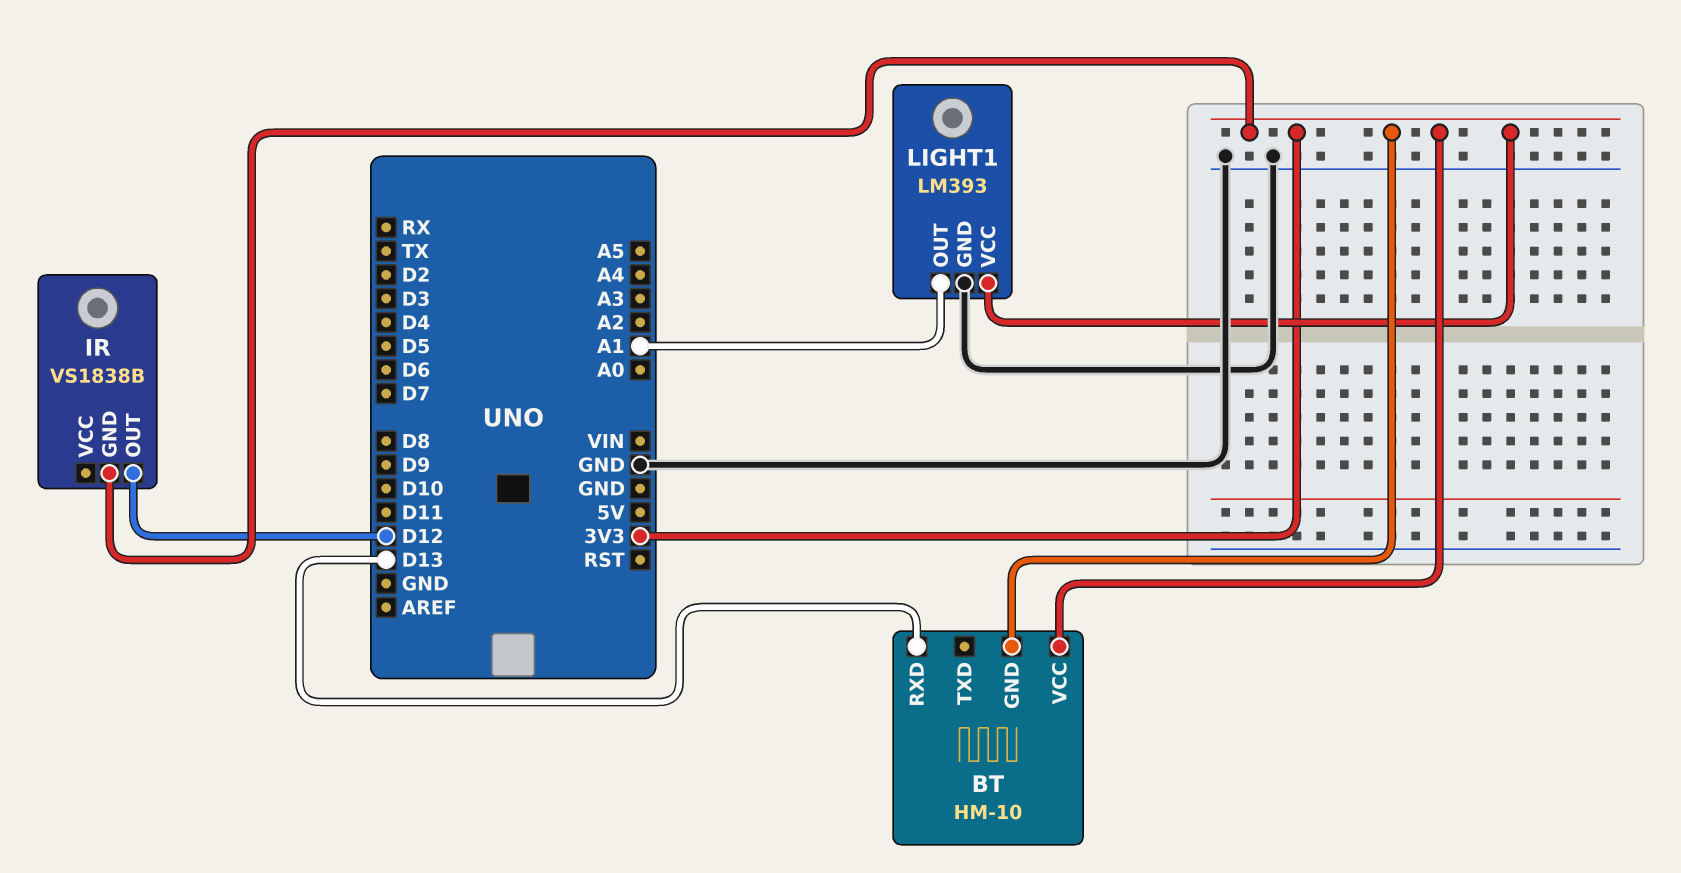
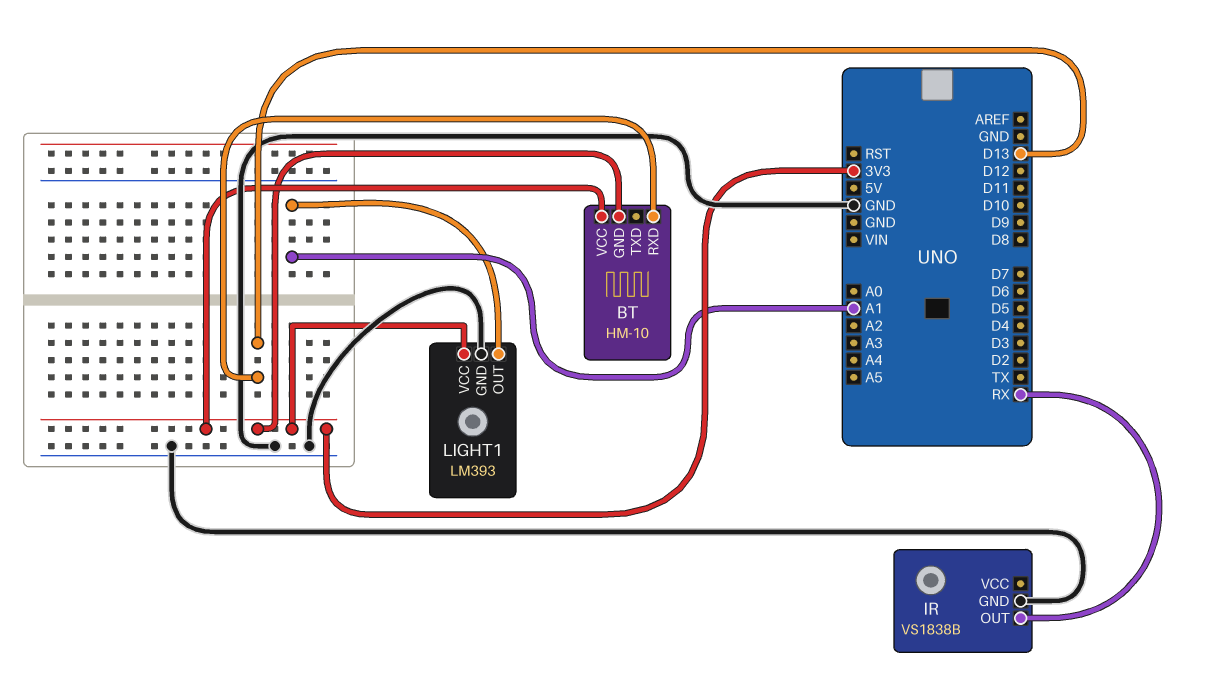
IR pin GND: 3V3 -> GND
IR pin OUT: D12 -> RX

